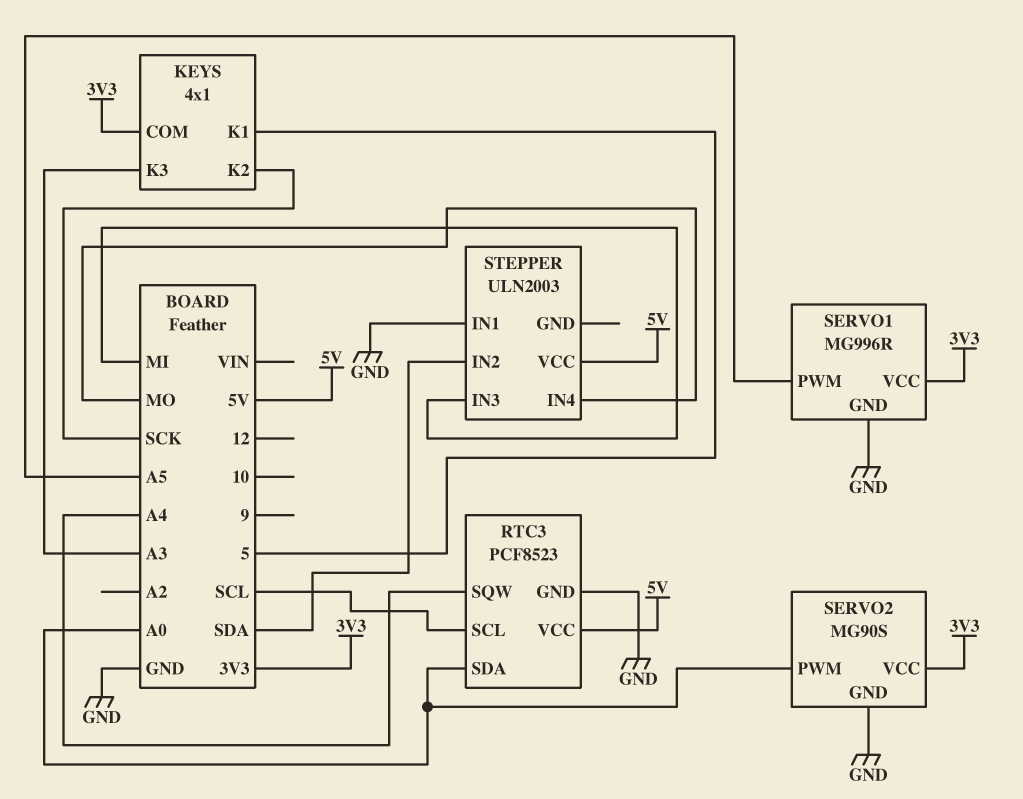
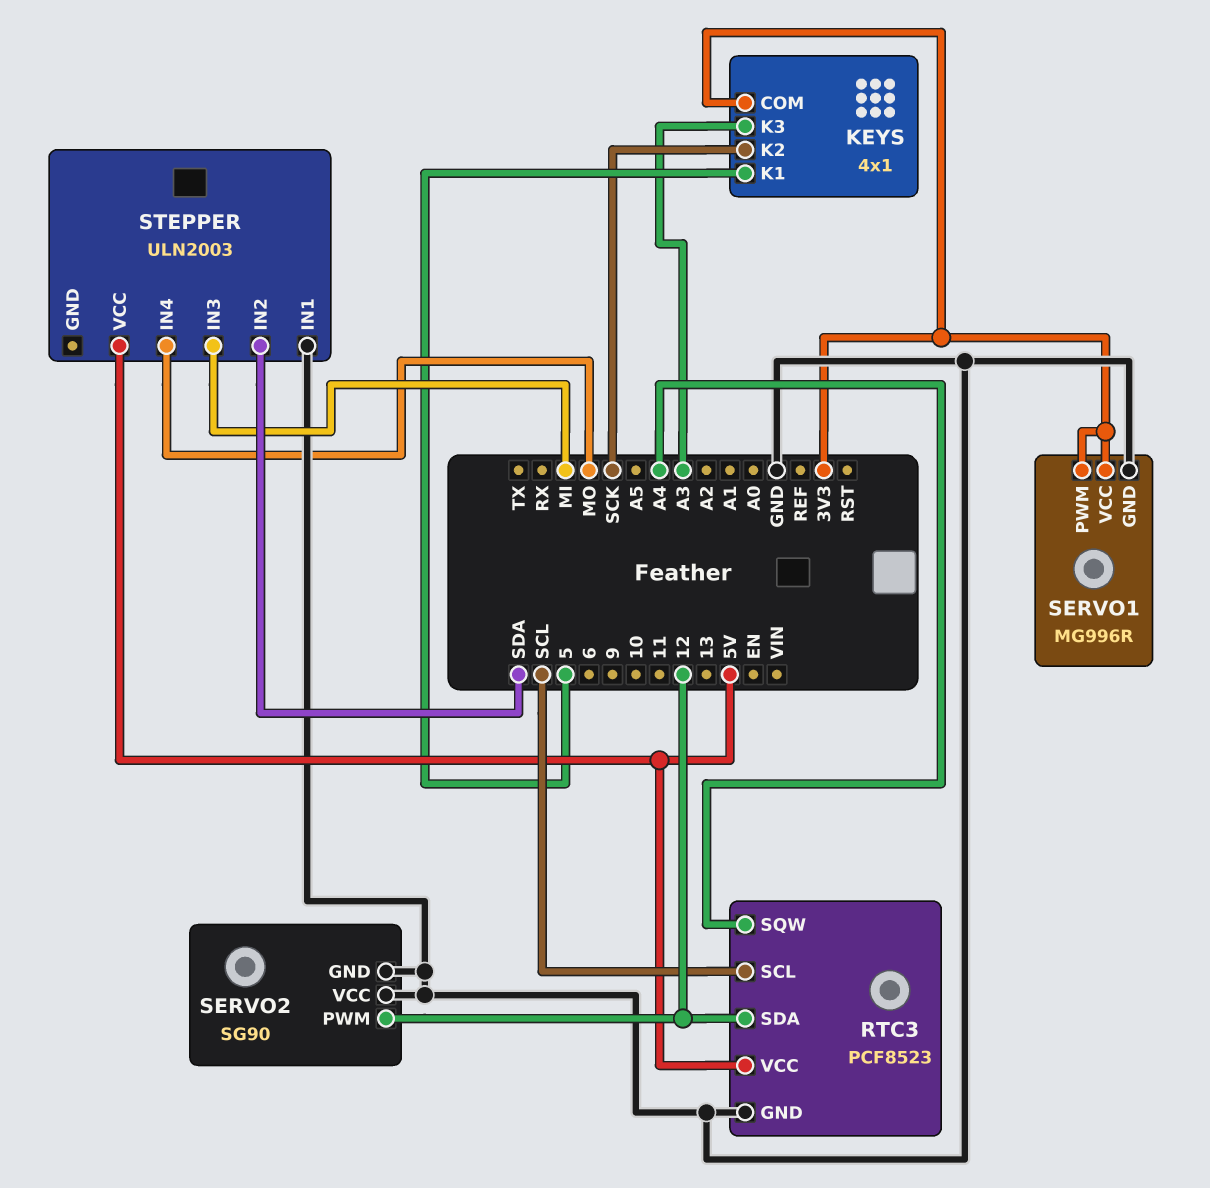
RTC3 pin SDA: A0 -> 12
SERVO1 pin PWM: A5 -> 3V3
SERVO2: MG90S -> SG90
SERVO2 pin PWM: A0 -> 12
SERVO2 pin VCC: 3V3 -> GND

